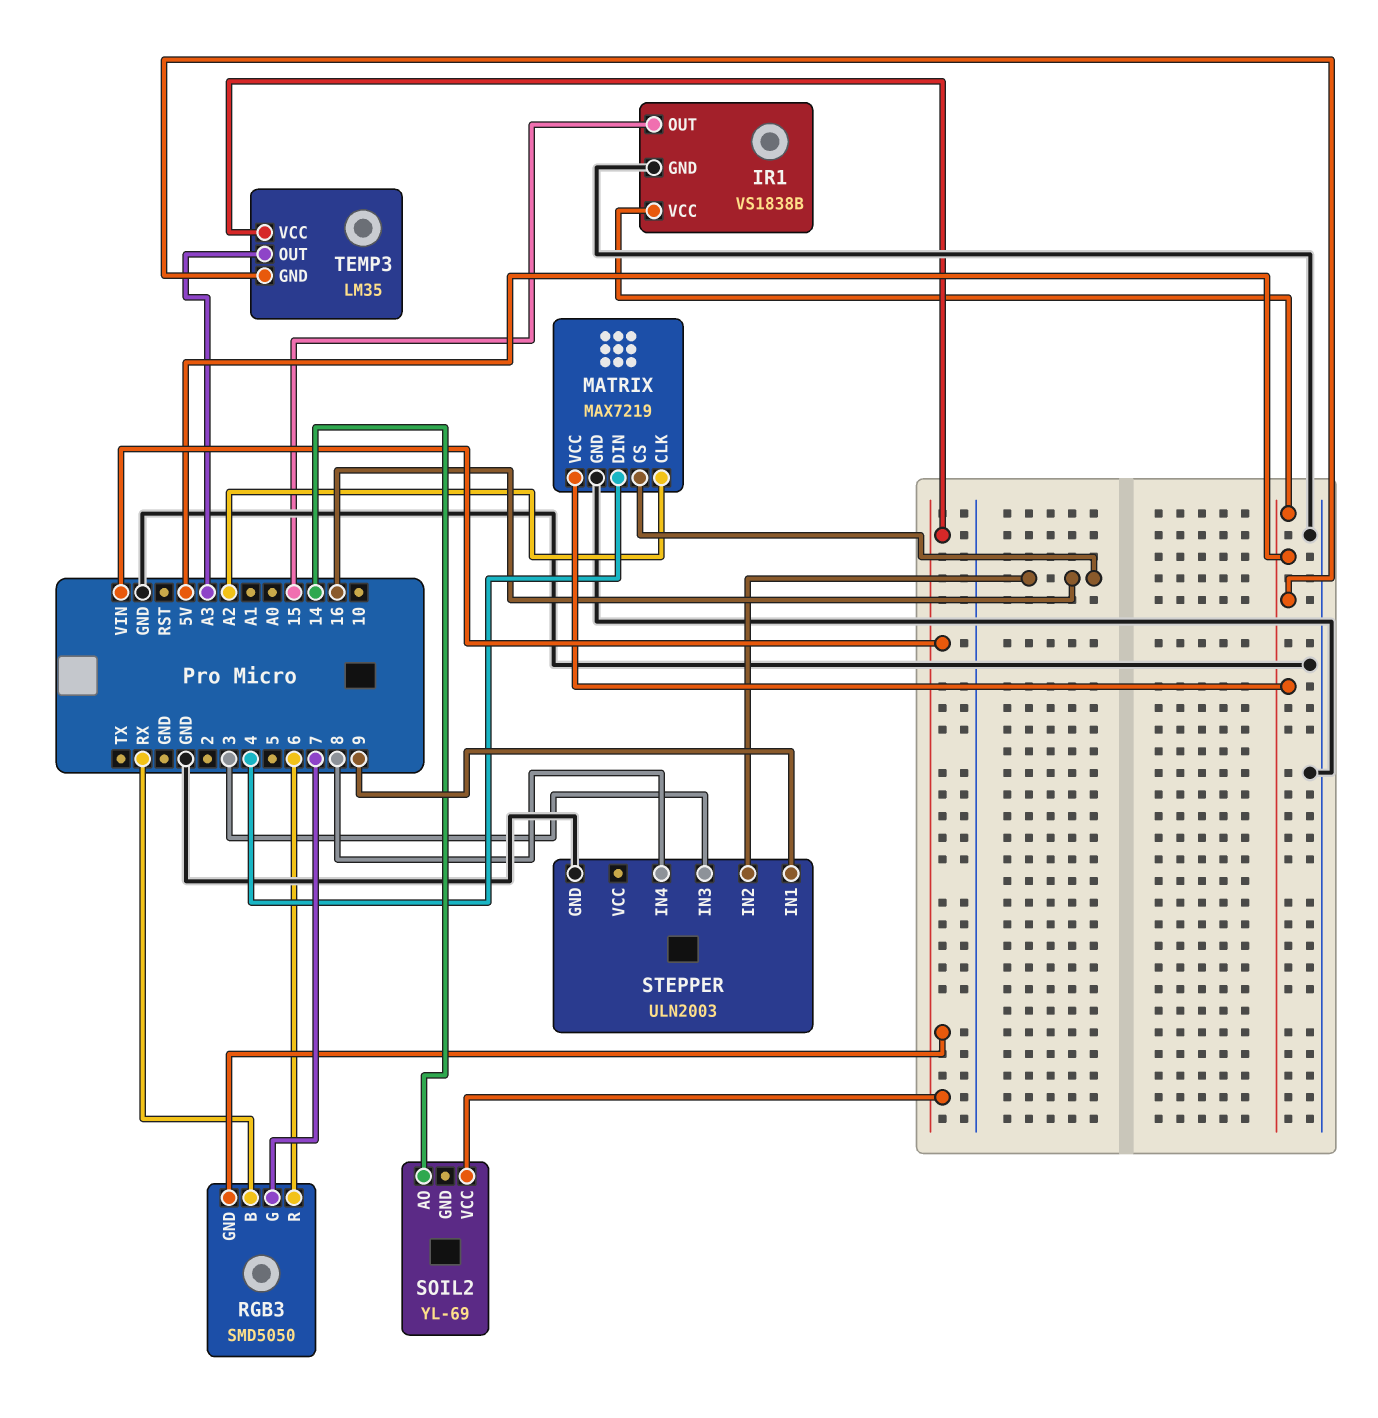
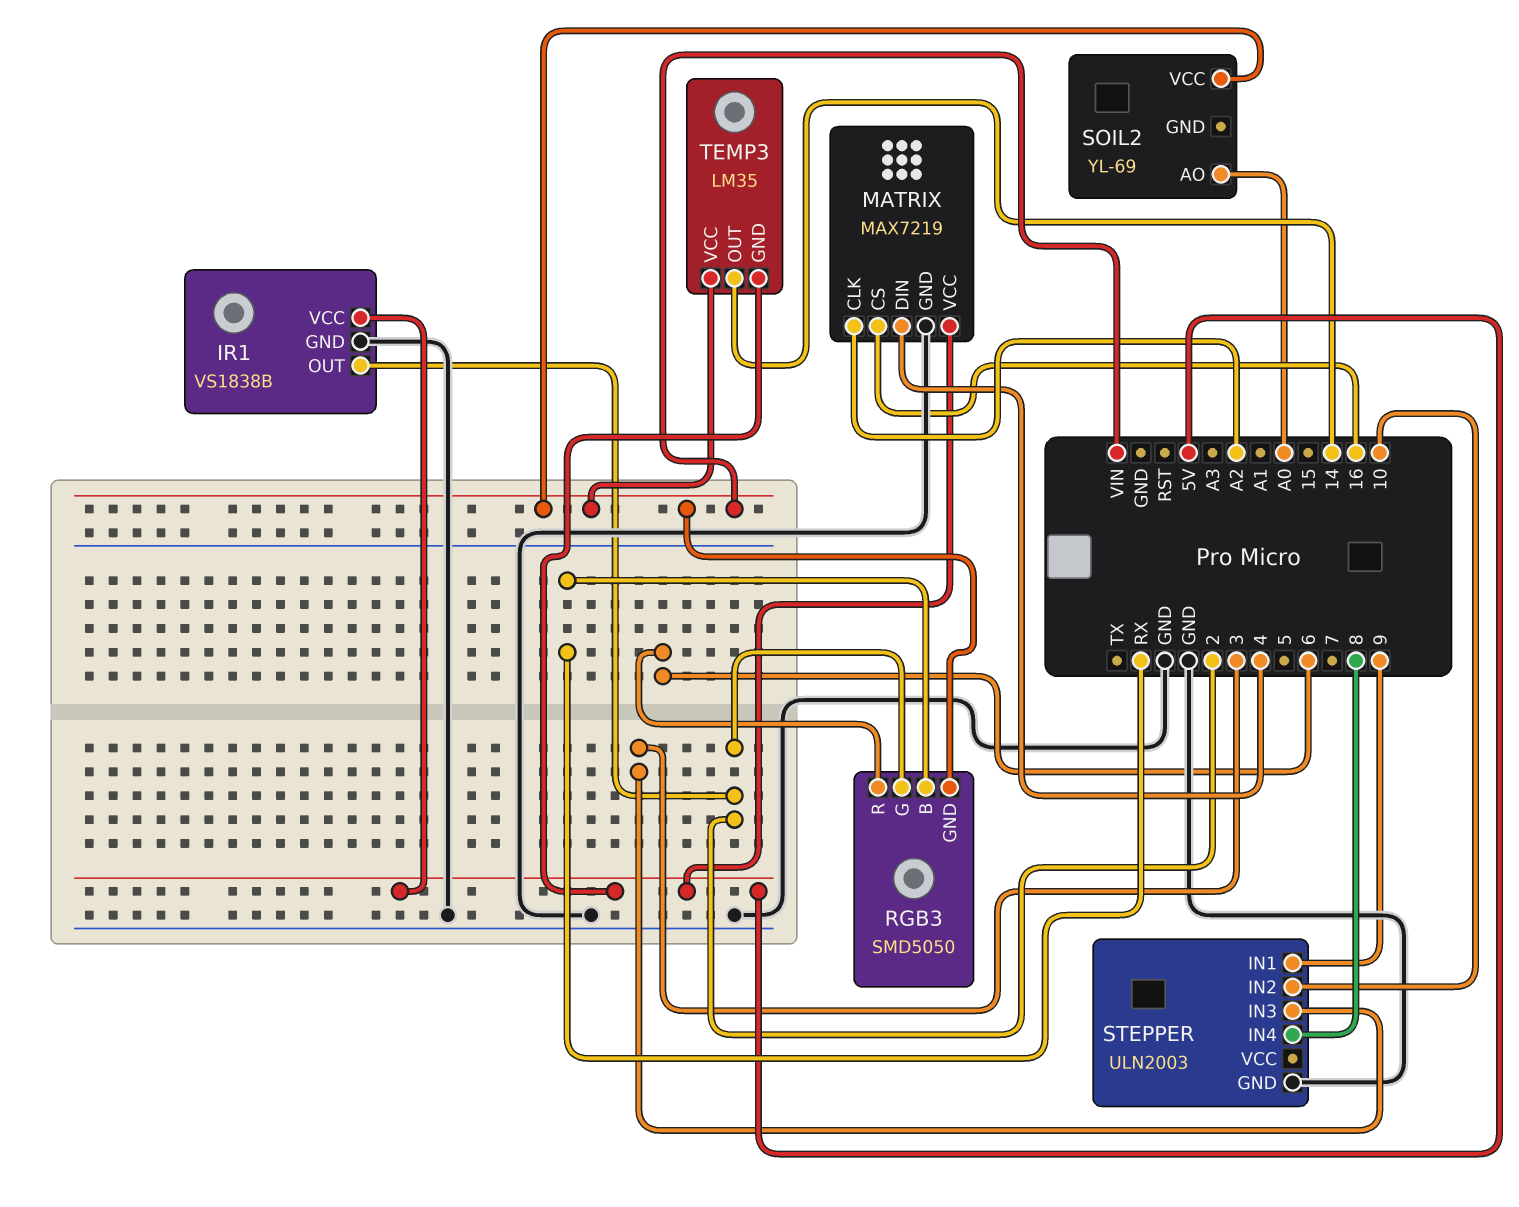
IR1 pin OUT: 15 -> 2
RGB3 pin G: 7 -> 2
SOIL2 pin AO: 14 -> A0
STEPPER pin IN2: 16 -> 10
TEMP3 pin OUT: A3 -> 14

